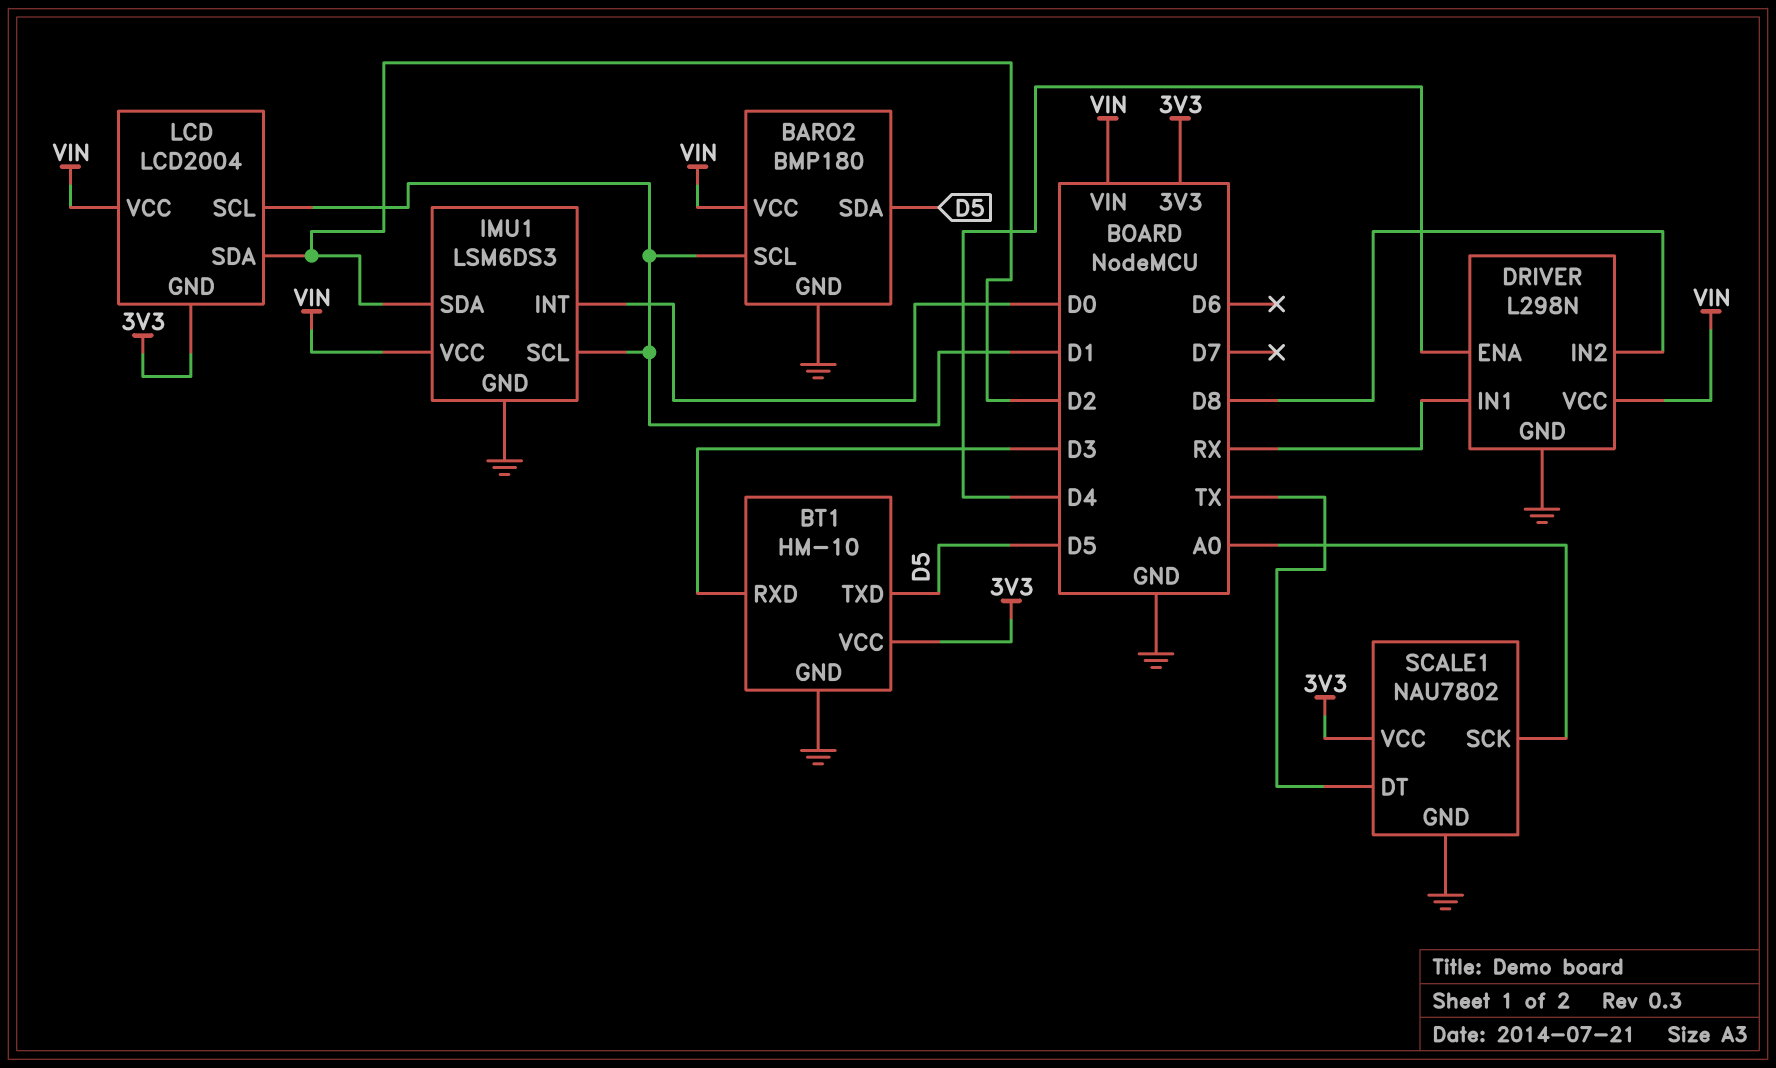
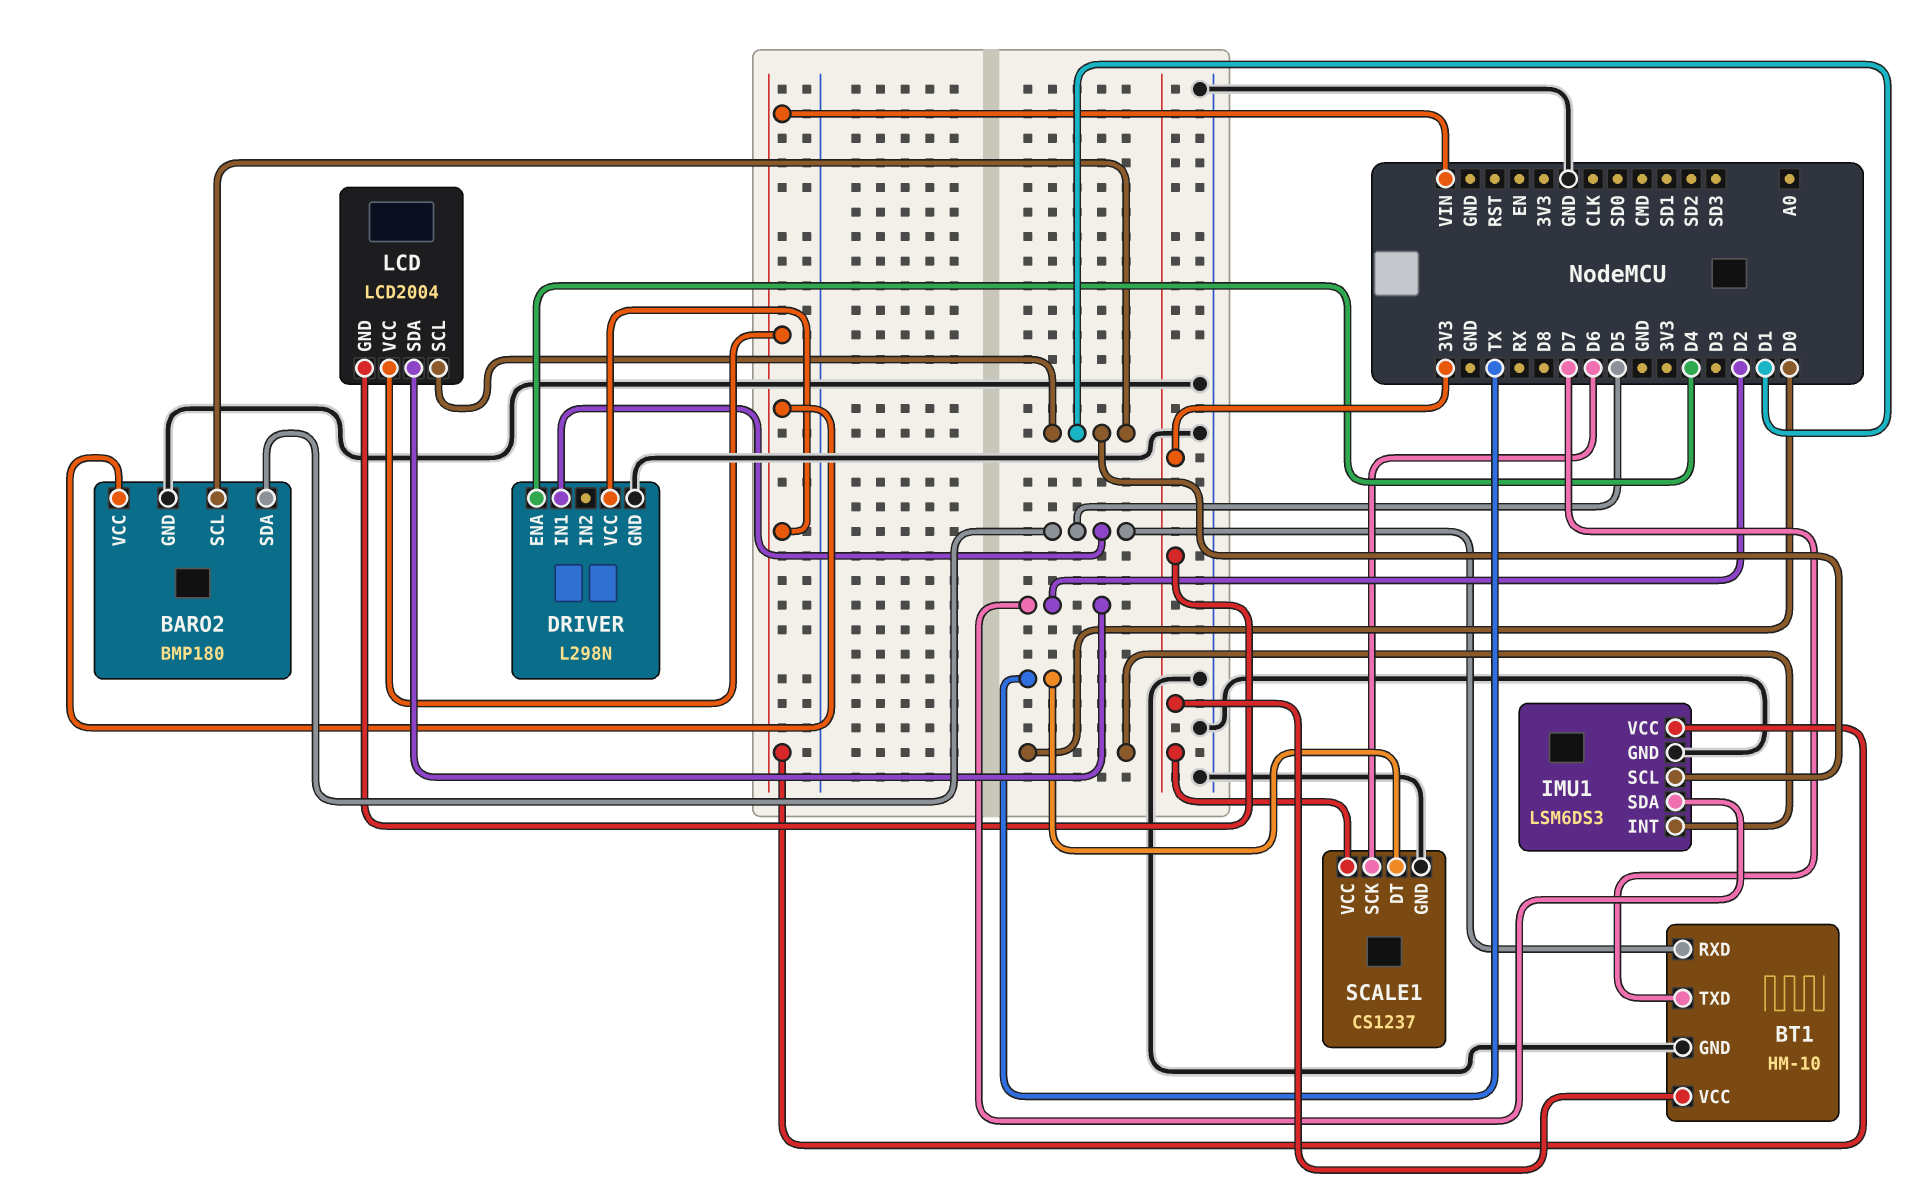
BT1 pin RXD: D3 -> D5
BT1 pin TXD: D5 -> D7
DRIVER pin IN1: RX -> D5
DRIVER pin IN2: D8 -> none
SCALE1: NAU7802 -> CS1237
SCALE1 pin SCK: A0 -> D6

